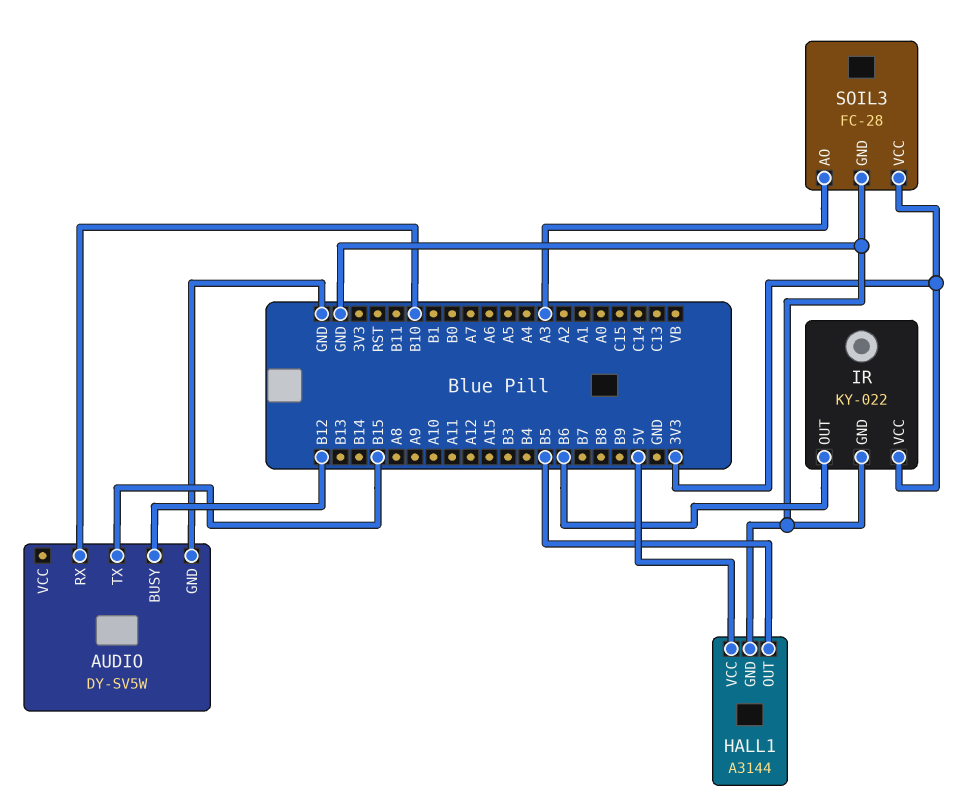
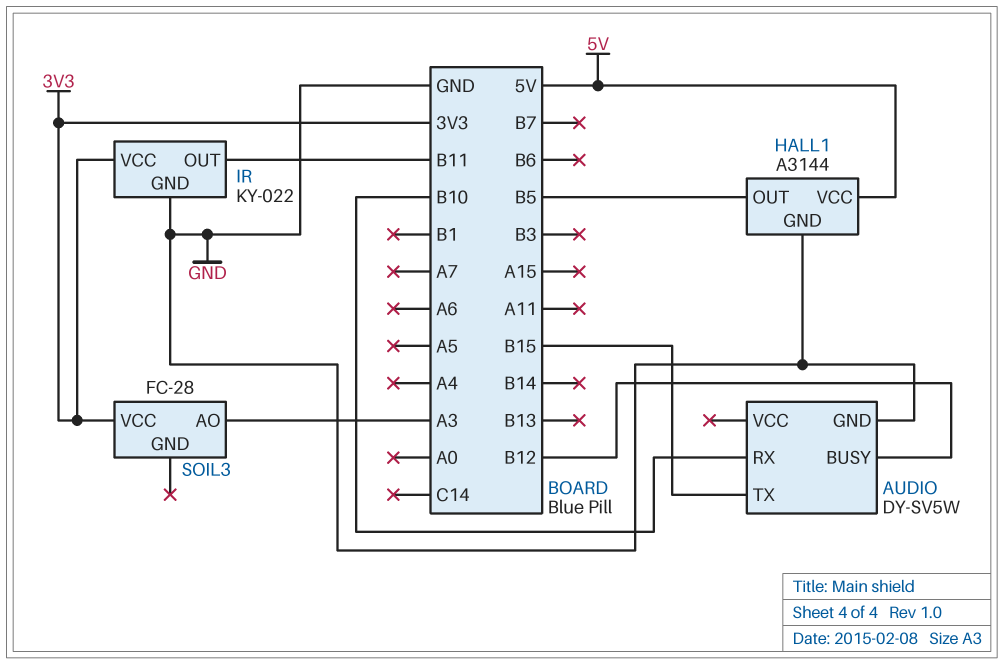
IR pin OUT: B6 -> B11
SOIL3 pin GND: GND -> none

